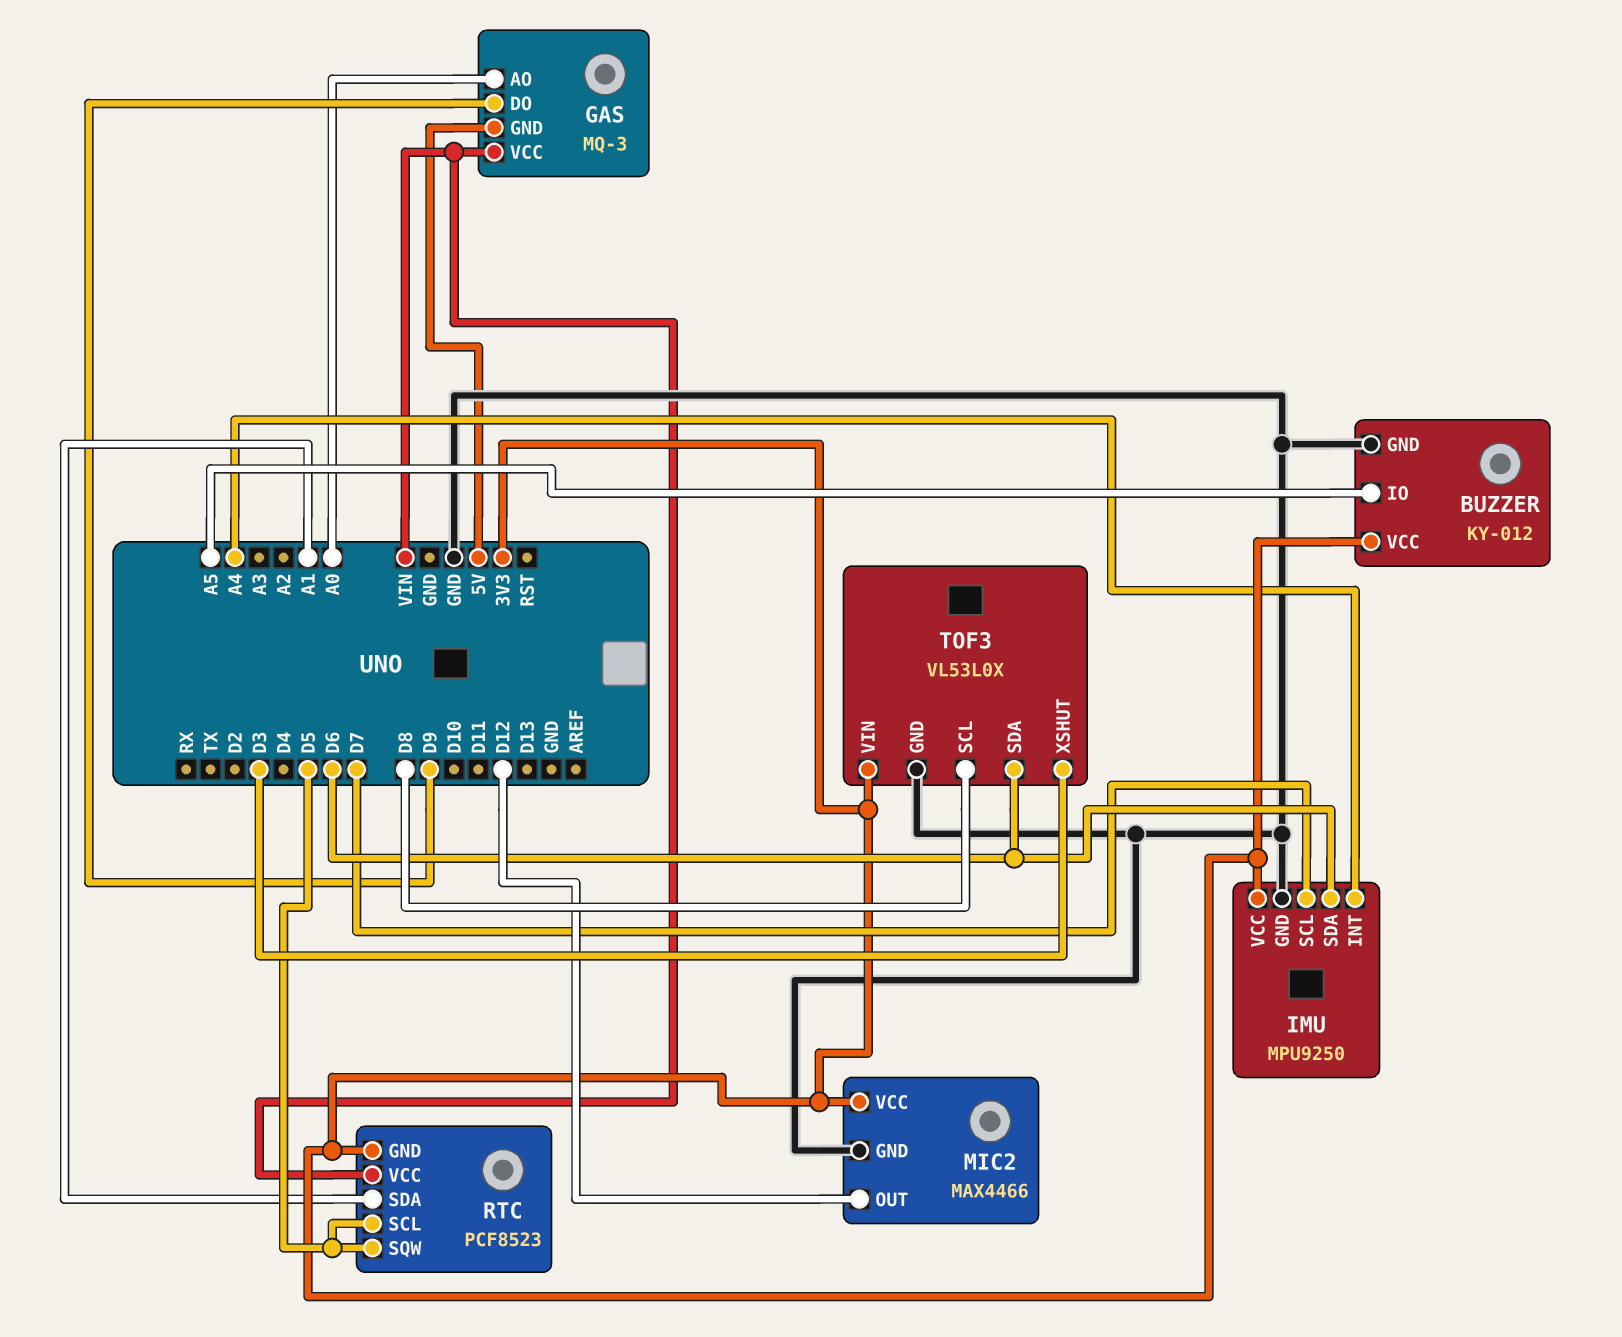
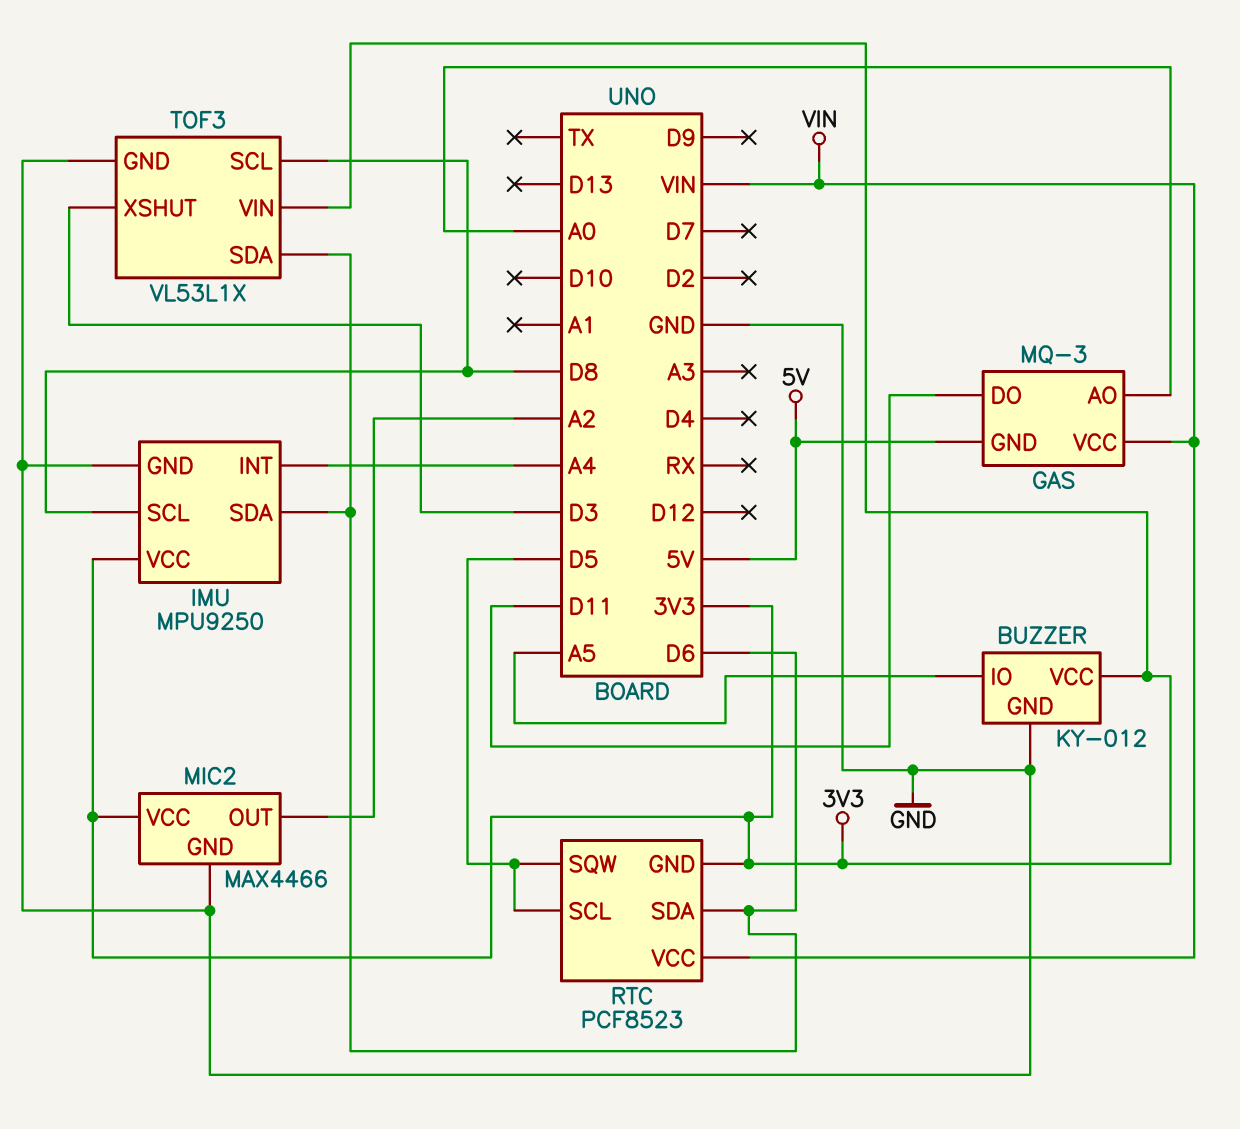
GAS pin DO: D9 -> D11
IMU pin SCL: D7 -> D8
MIC2 pin OUT: D12 -> A2
RTC pin SDA: A1 -> D6
TOF3: VL53L0X -> VL53L1X

